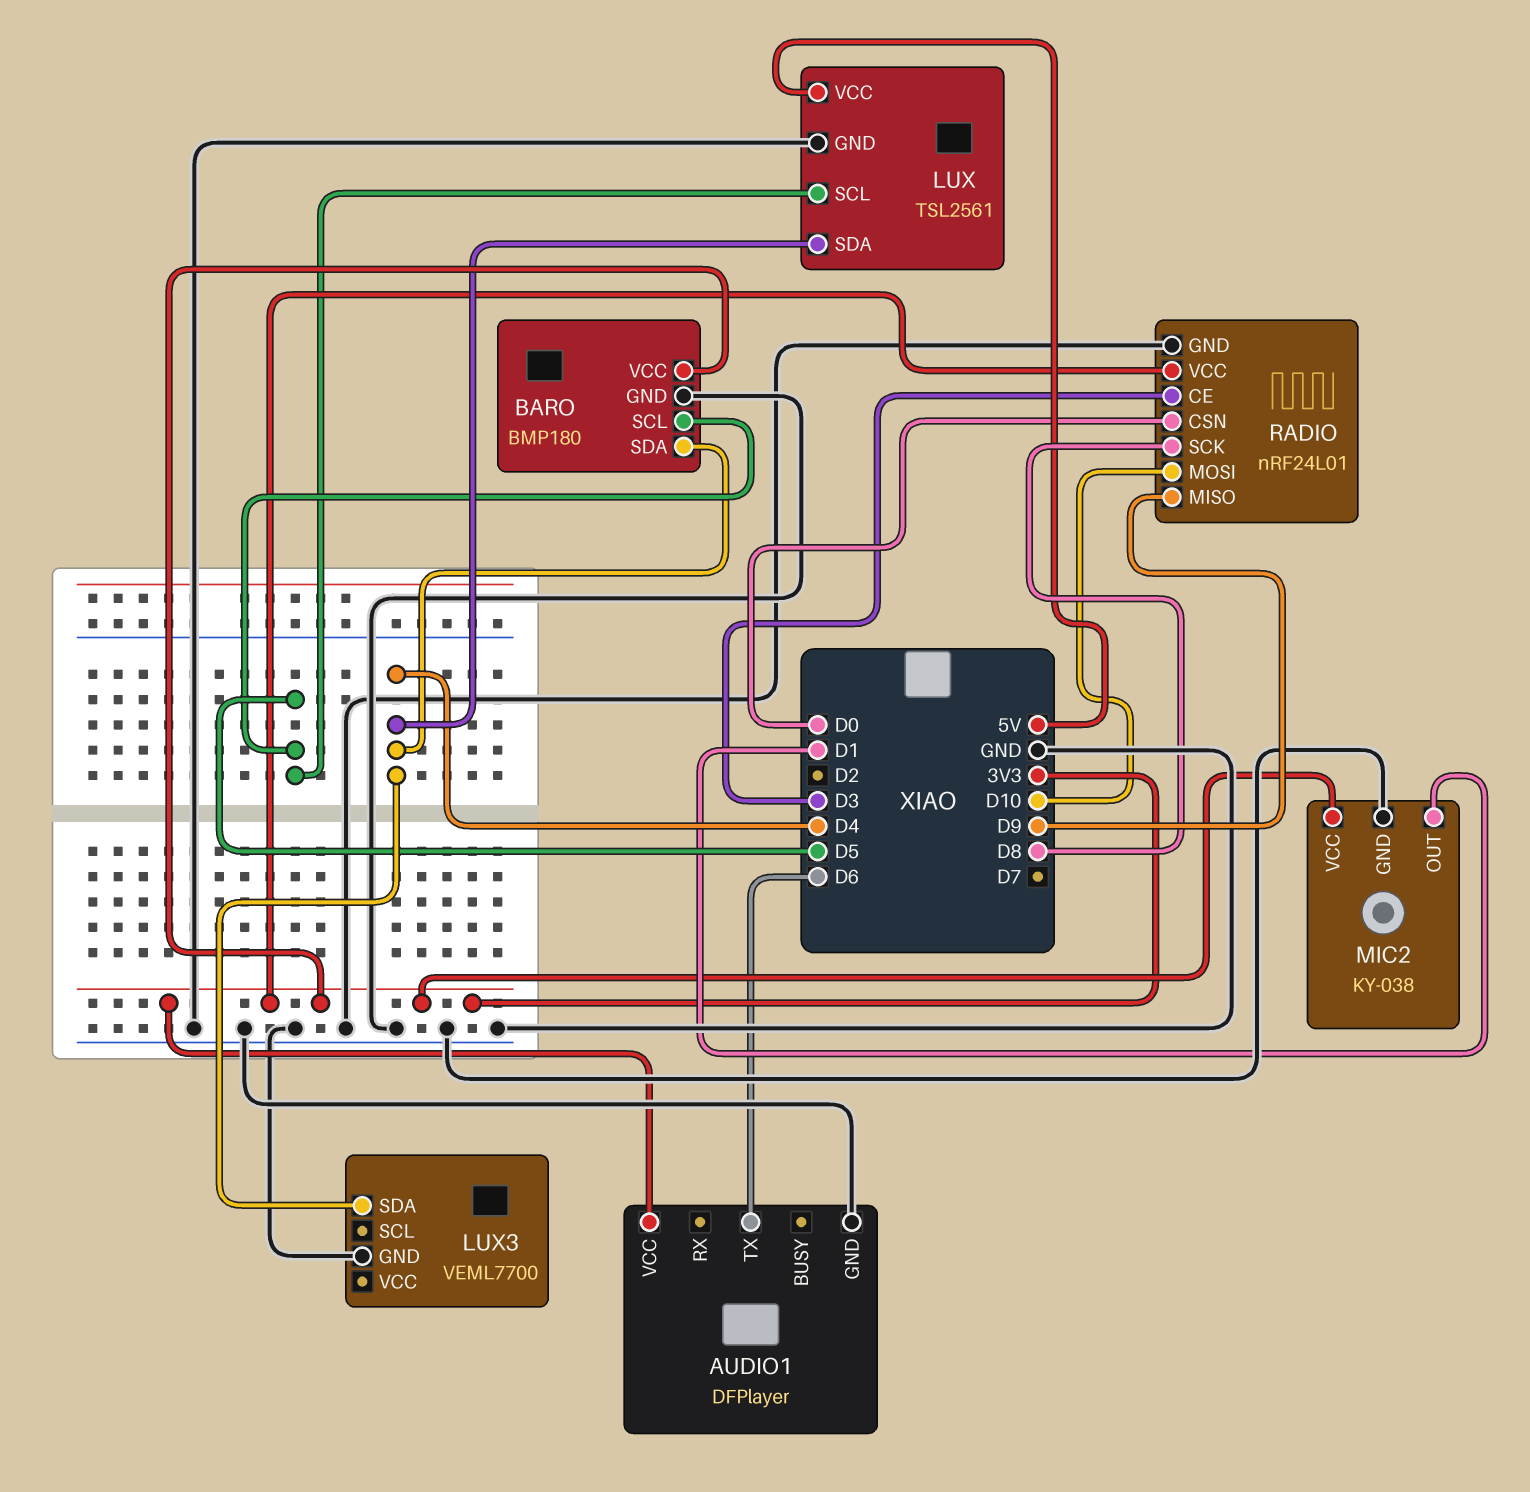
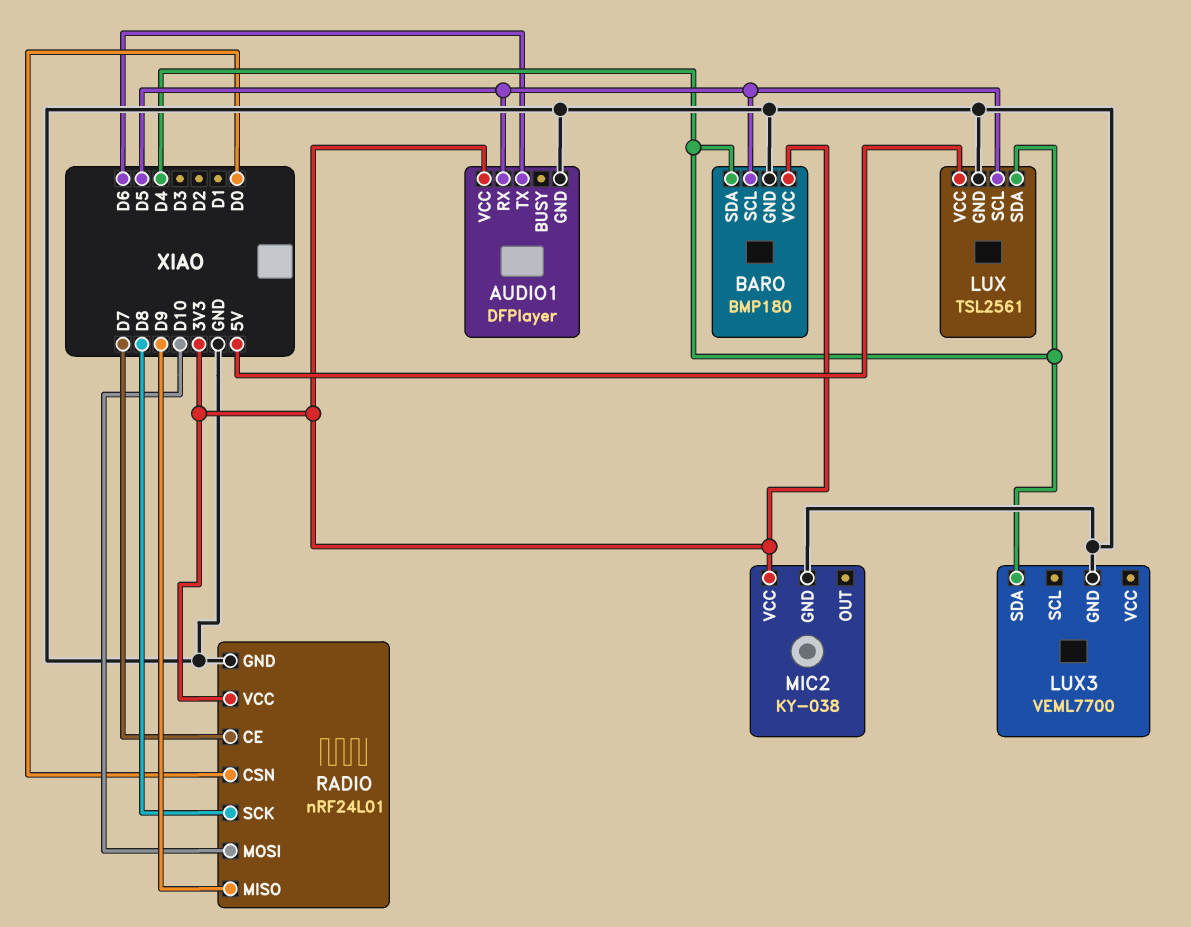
AUDIO1 pin RX: none -> D5
MIC2 pin OUT: D1 -> none
RADIO pin CE: D3 -> D7

